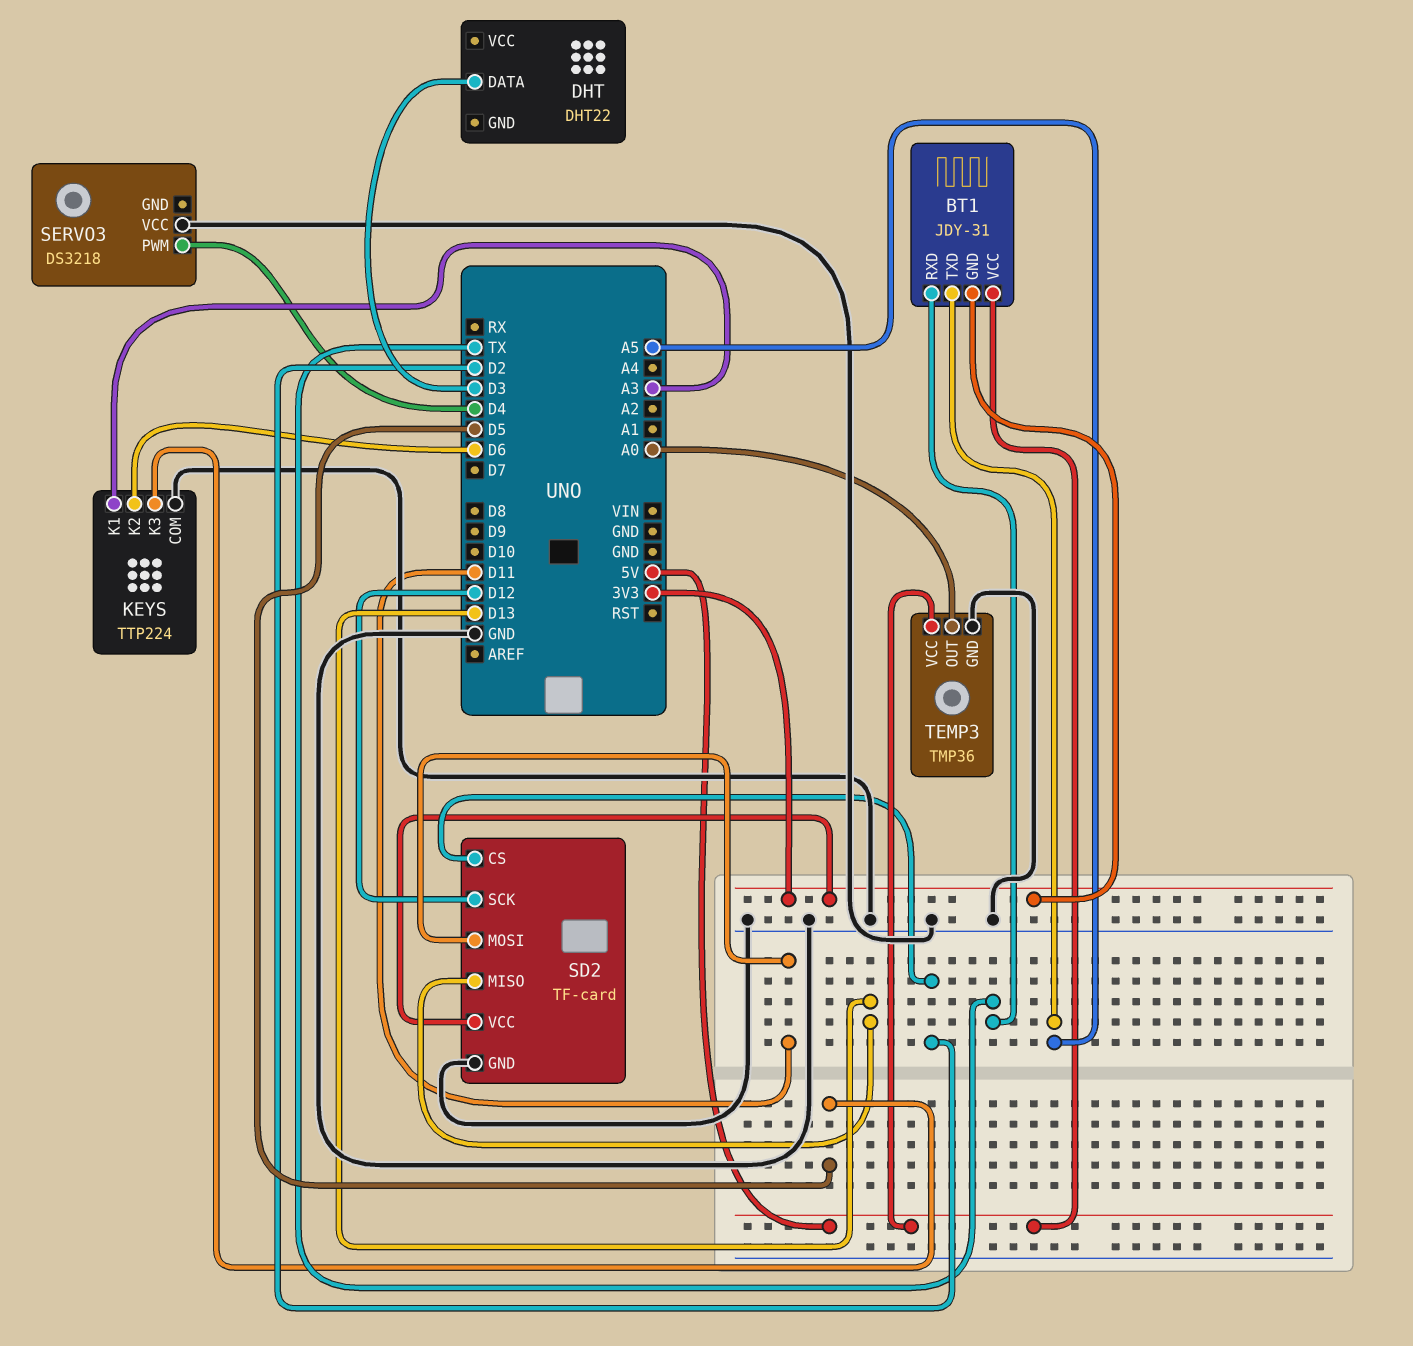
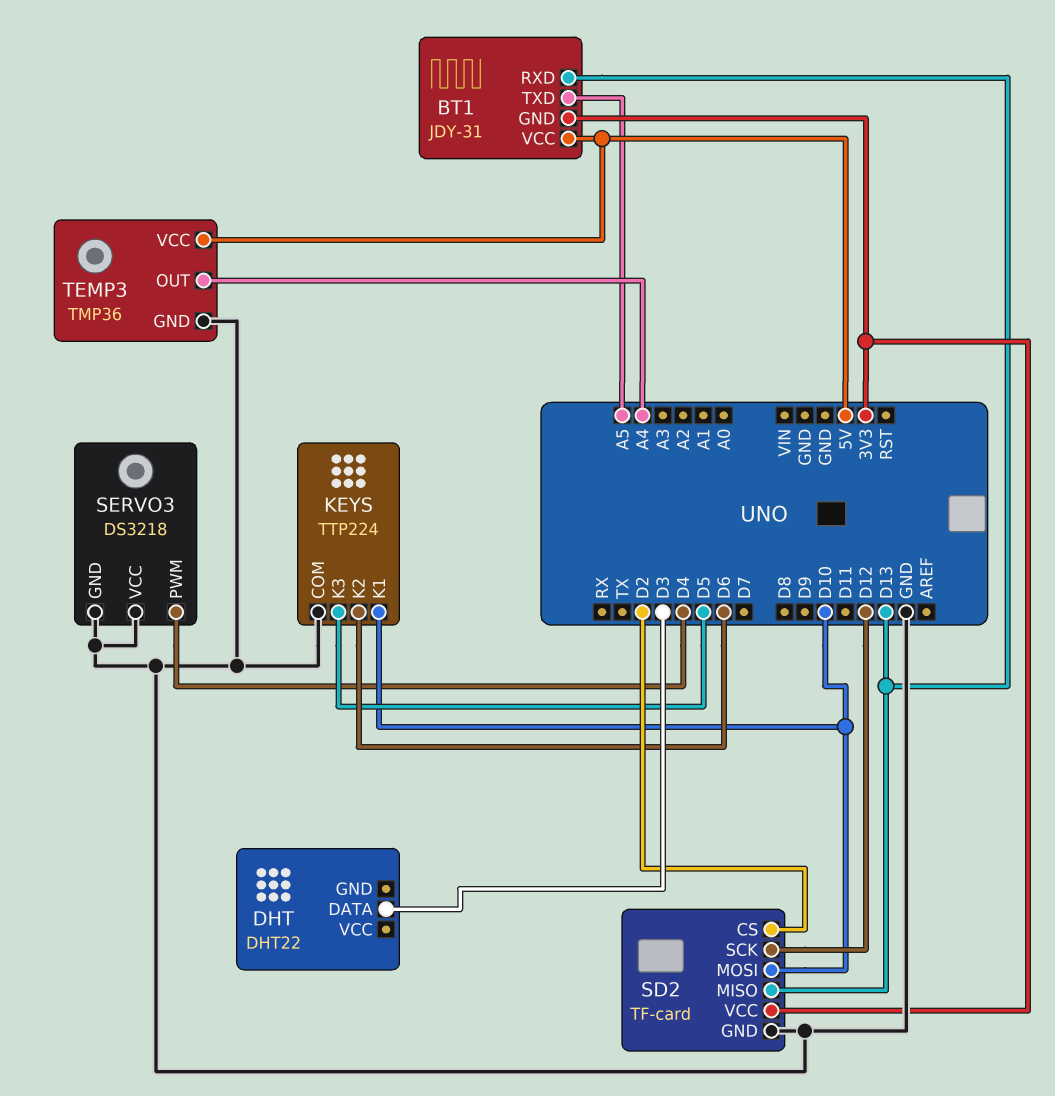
BT1 pin RXD: TX -> D13
KEYS pin K1: A3 -> D10
SD2 pin MOSI: D11 -> D10
SERVO3 pin GND: none -> GND
TEMP3 pin OUT: A0 -> A4

